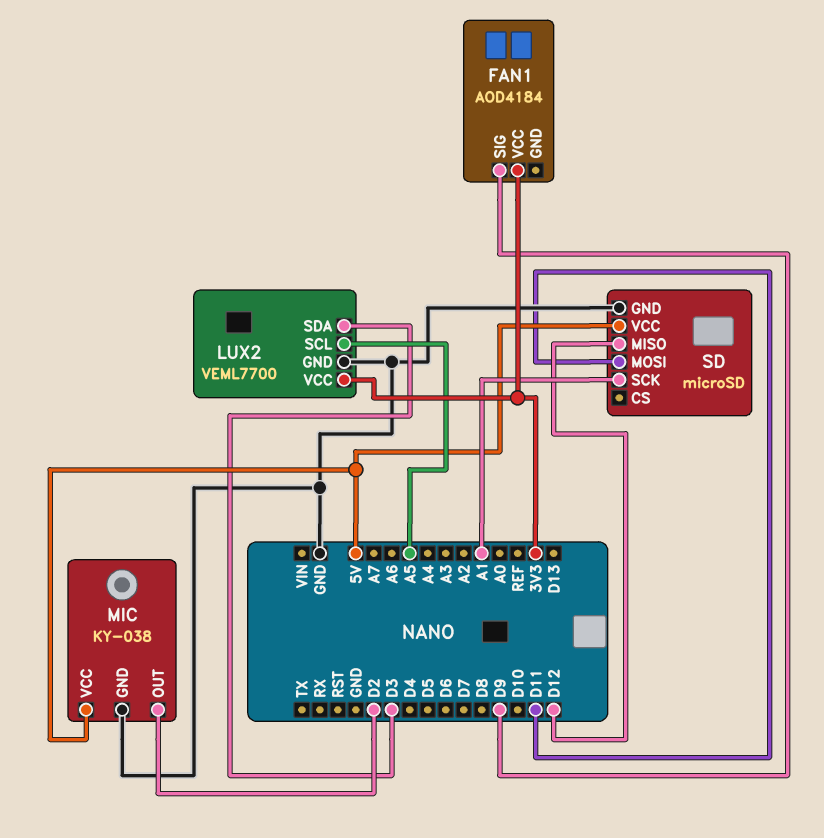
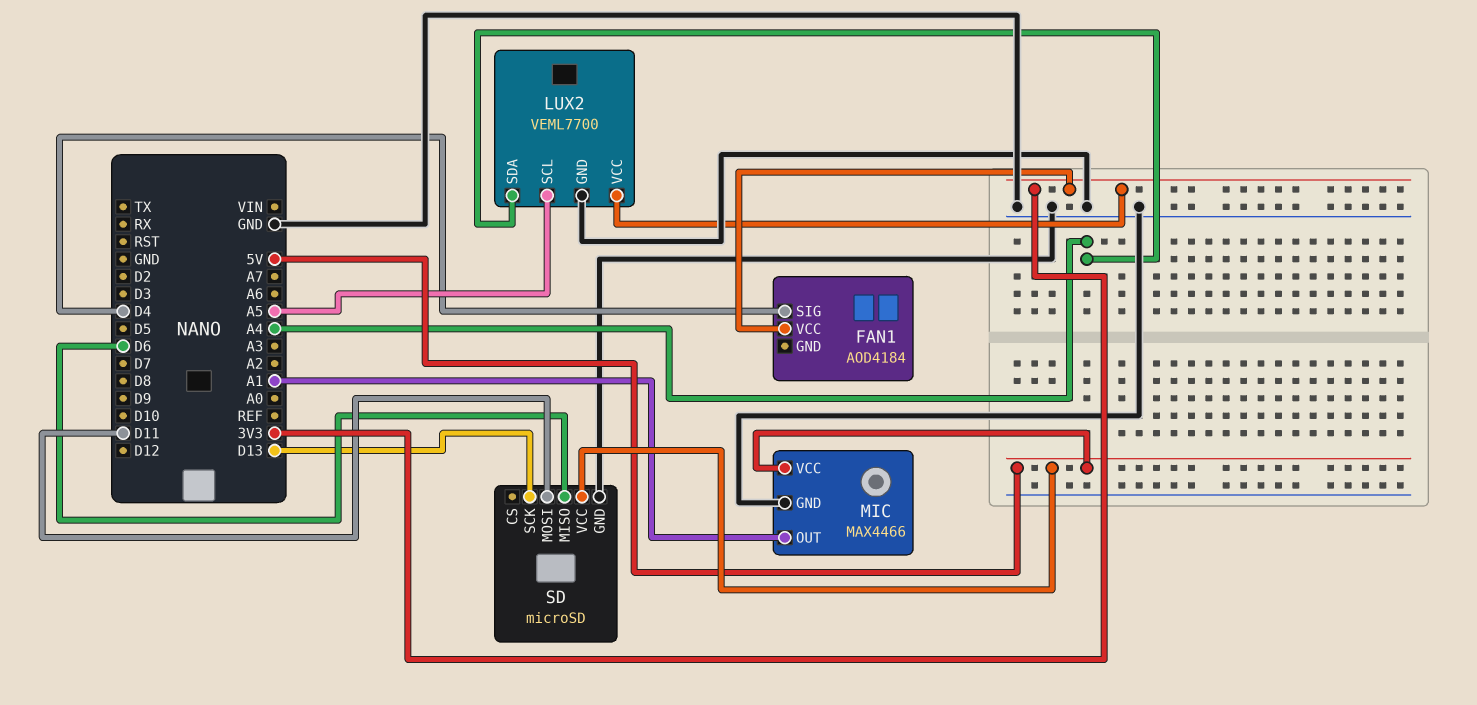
FAN1 pin SIG: D9 -> D4
LUX2 pin SDA: D3 -> A4
MIC: KY-038 -> MAX4466
MIC pin OUT: D2 -> A1
SD pin MISO: D12 -> D6
SD pin SCK: A1 -> D13

